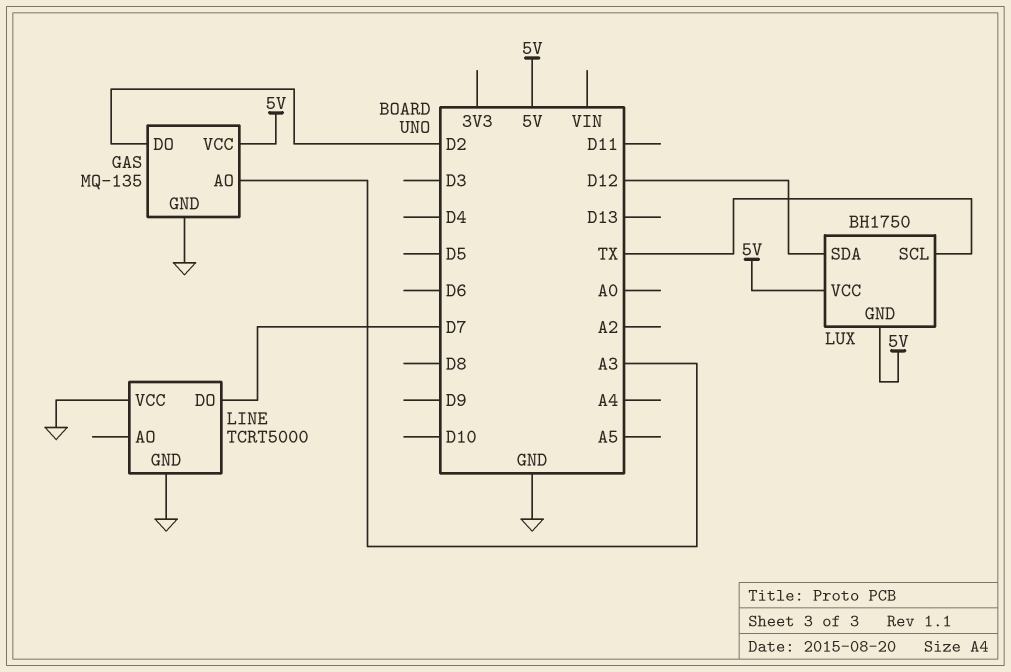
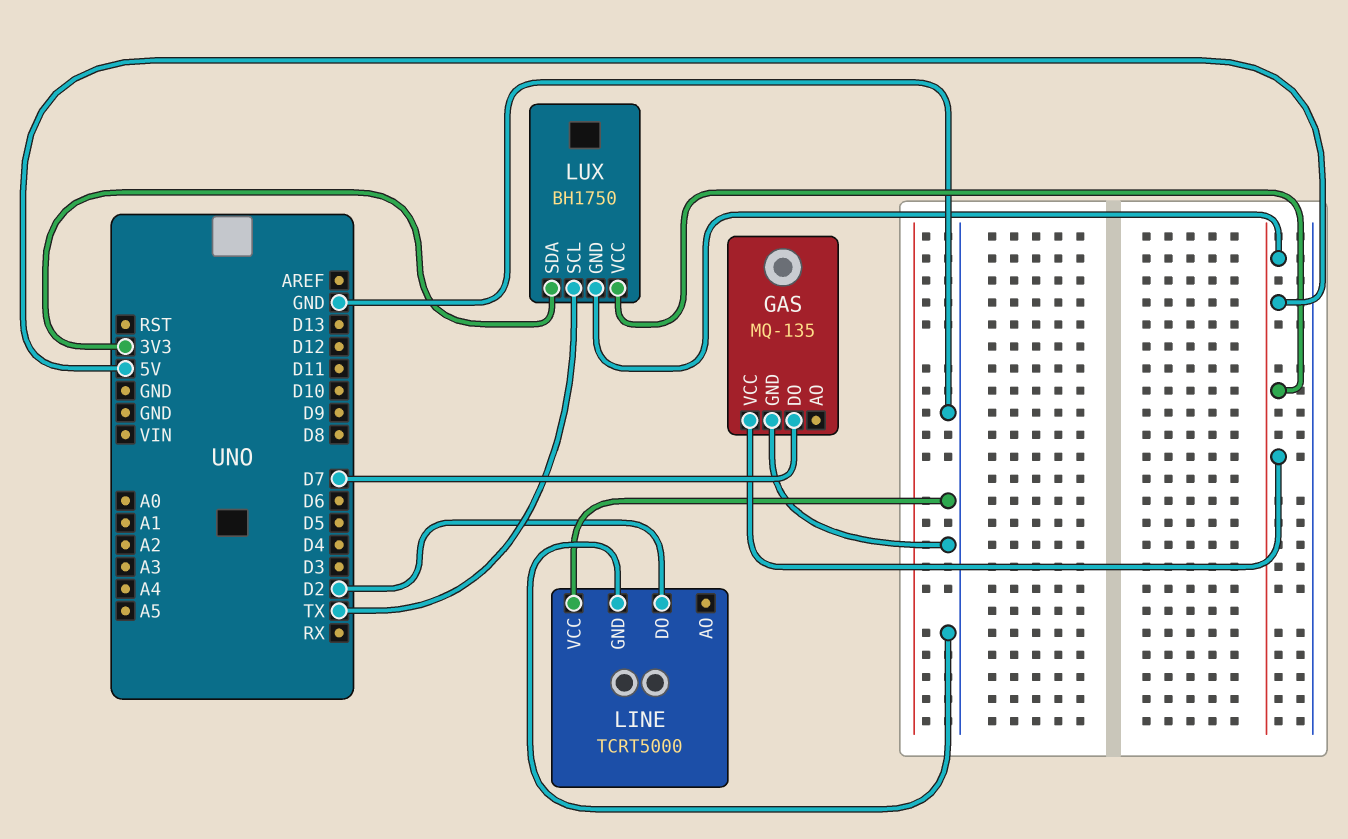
GAS pin AO: A3 -> none
GAS pin DO: D2 -> D7
LINE pin DO: D7 -> D2
LUX pin SDA: D12 -> 3V3

